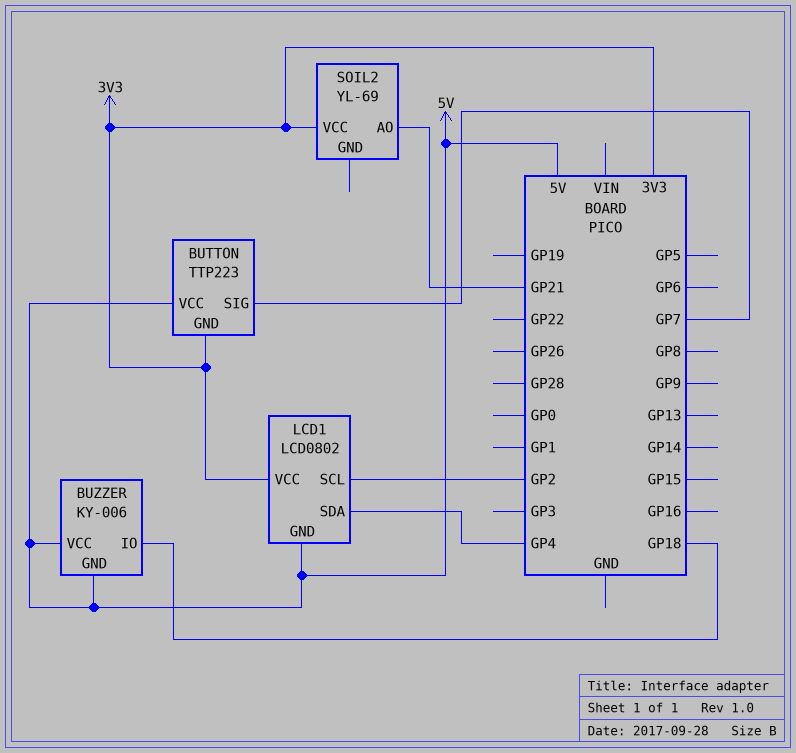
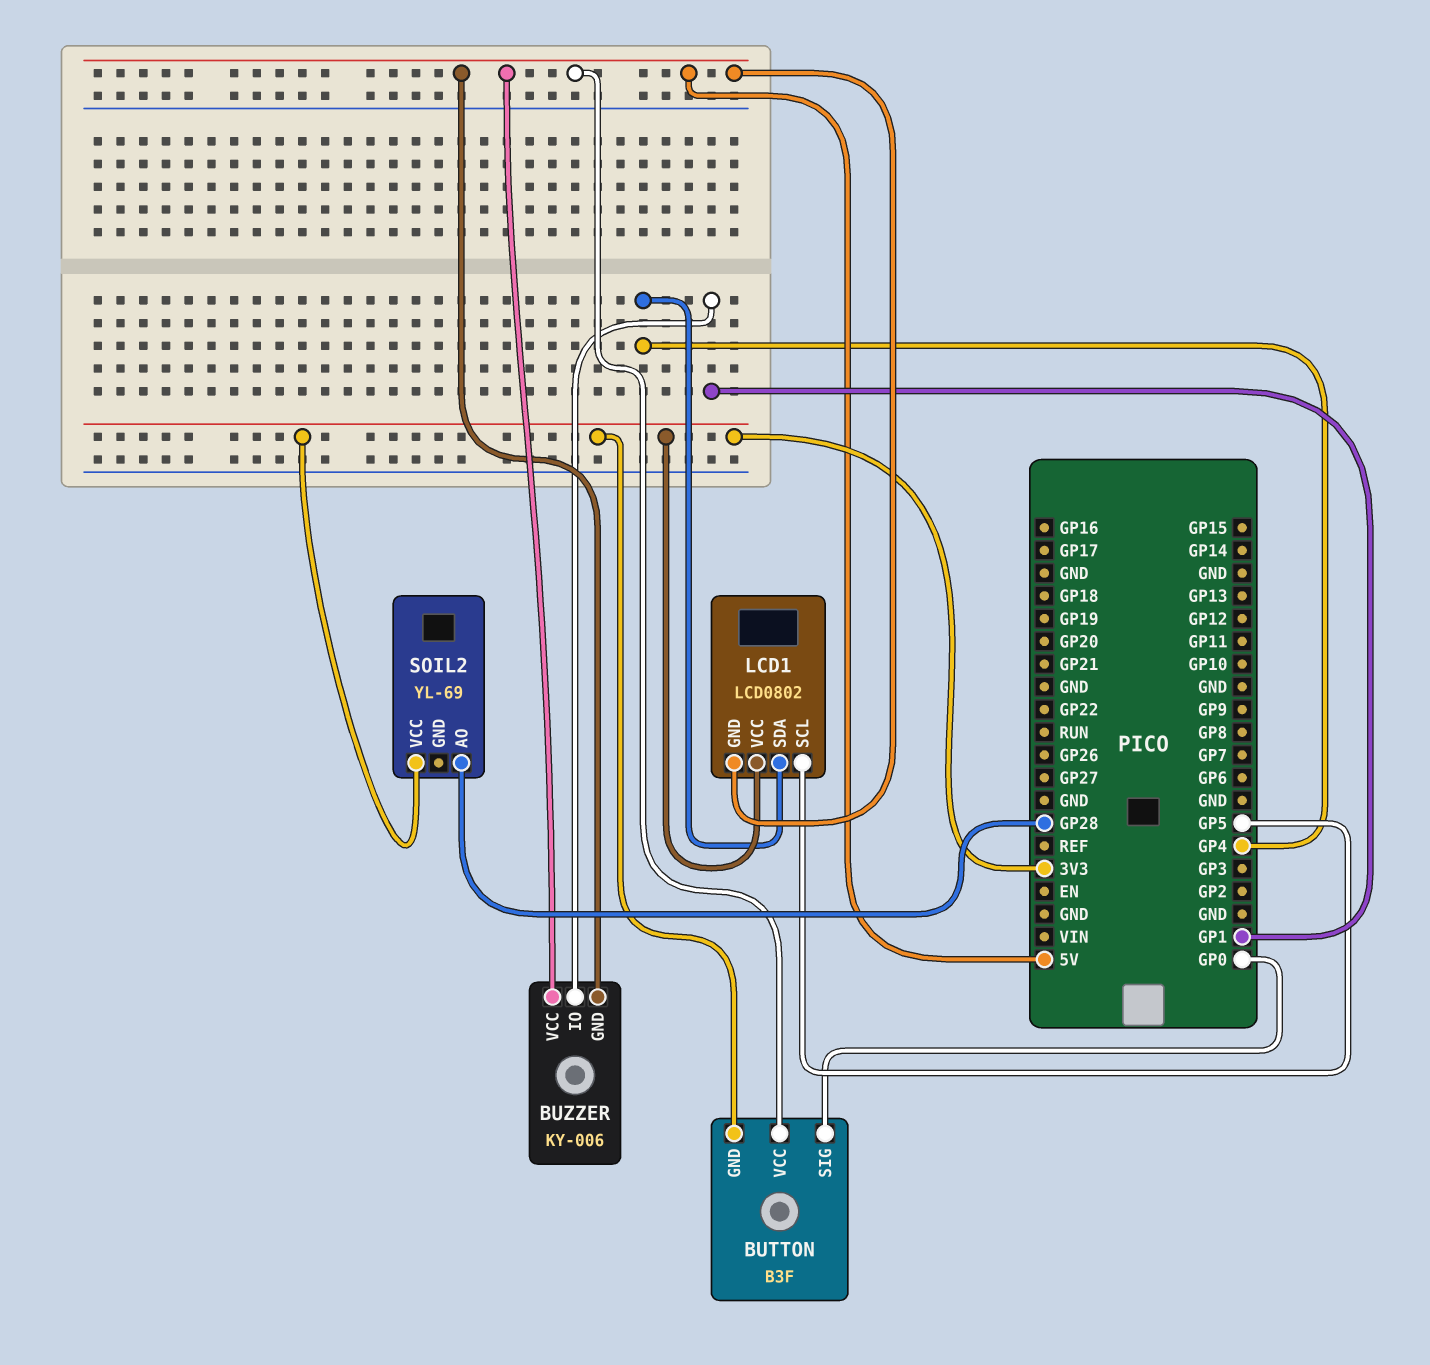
BUTTON: TTP223 -> B3F
BUTTON pin SIG: GP7 -> GP0
BUZZER pin IO: GP18 -> GP1
LCD1 pin SCL: GP2 -> GP5
SOIL2 pin AO: GP21 -> GP28

